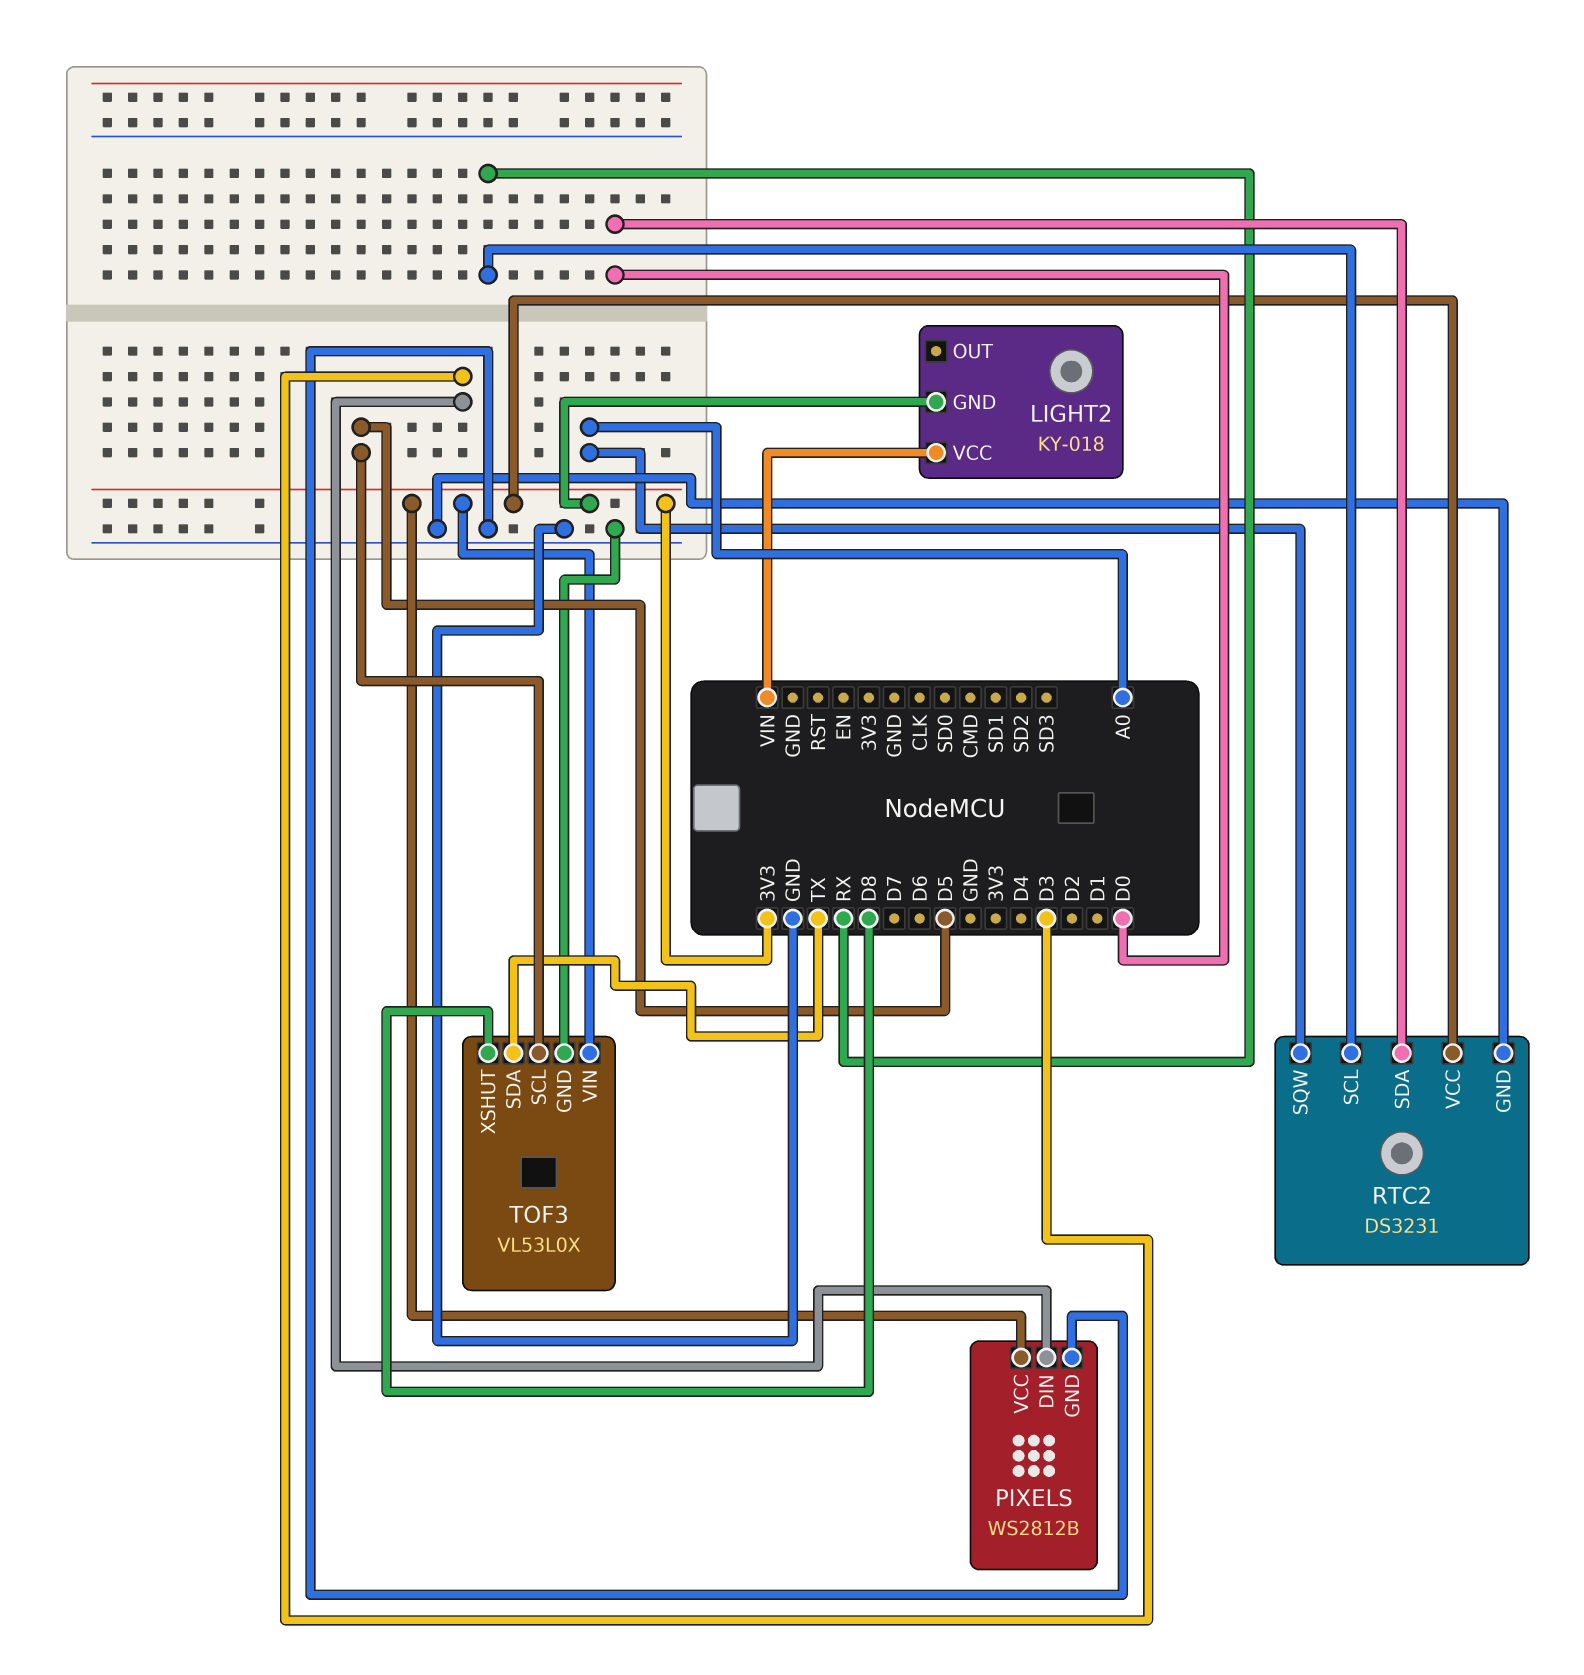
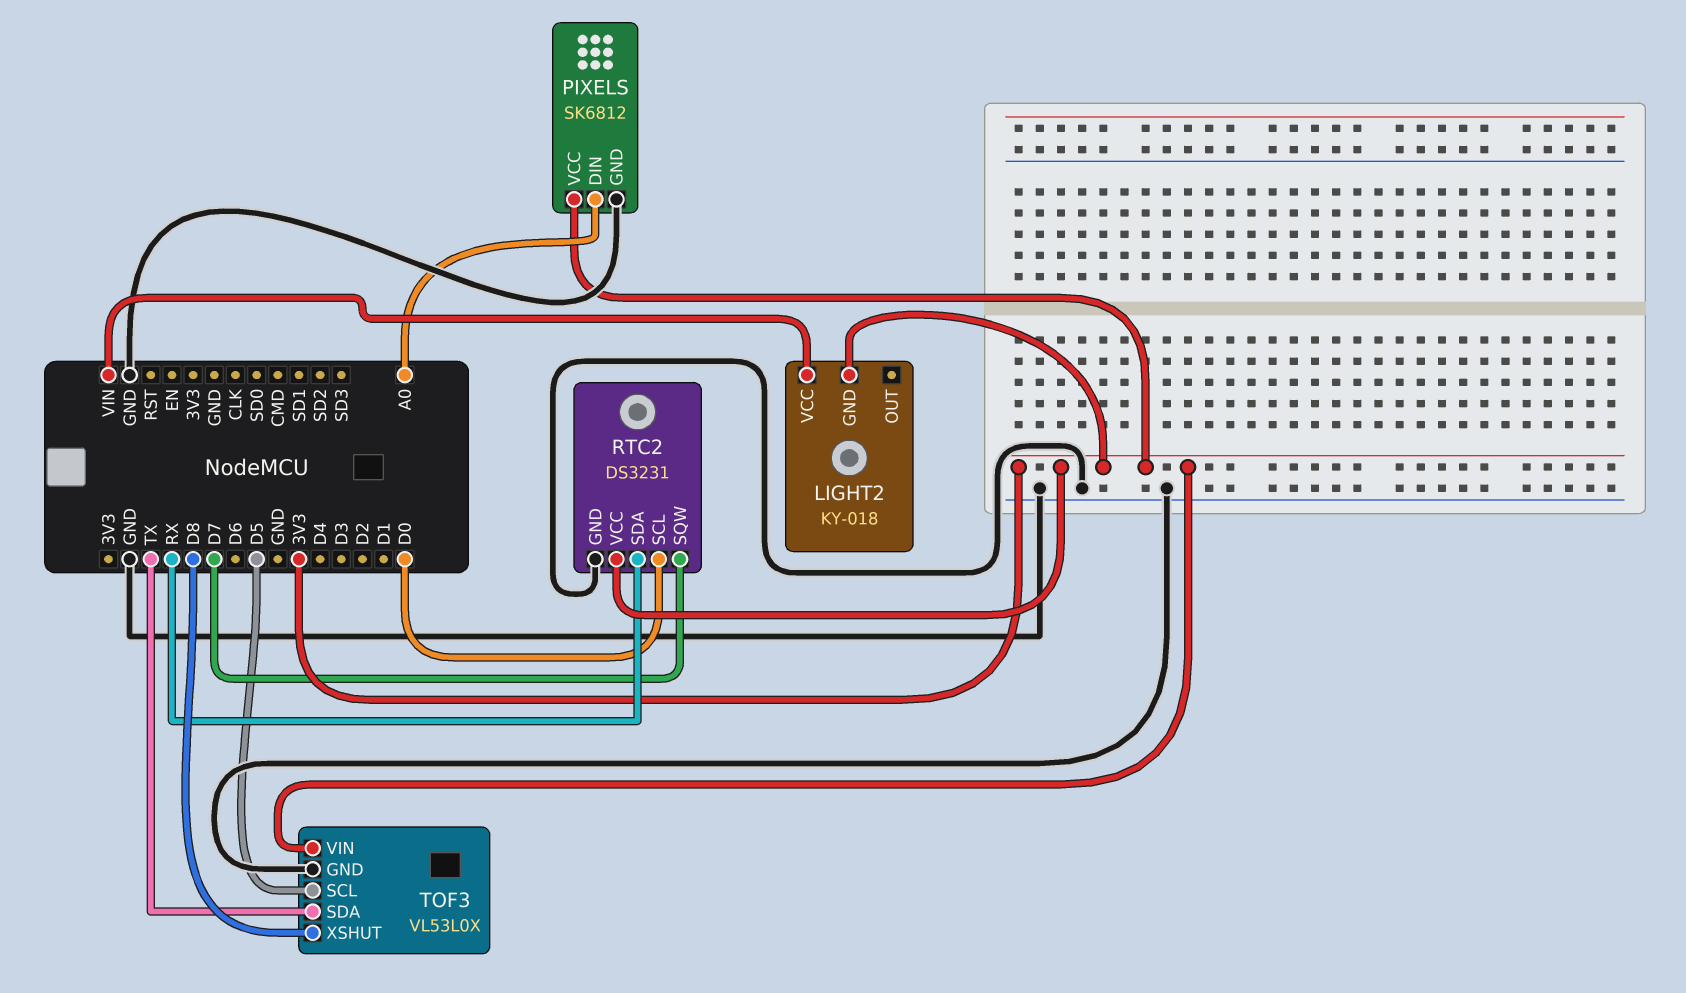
PIXELS: WS2812B -> SK6812
PIXELS pin DIN: D3 -> A0
RTC2 pin SCL: RX -> D0
RTC2 pin SDA: D0 -> RX
RTC2 pin SQW: A0 -> D7

